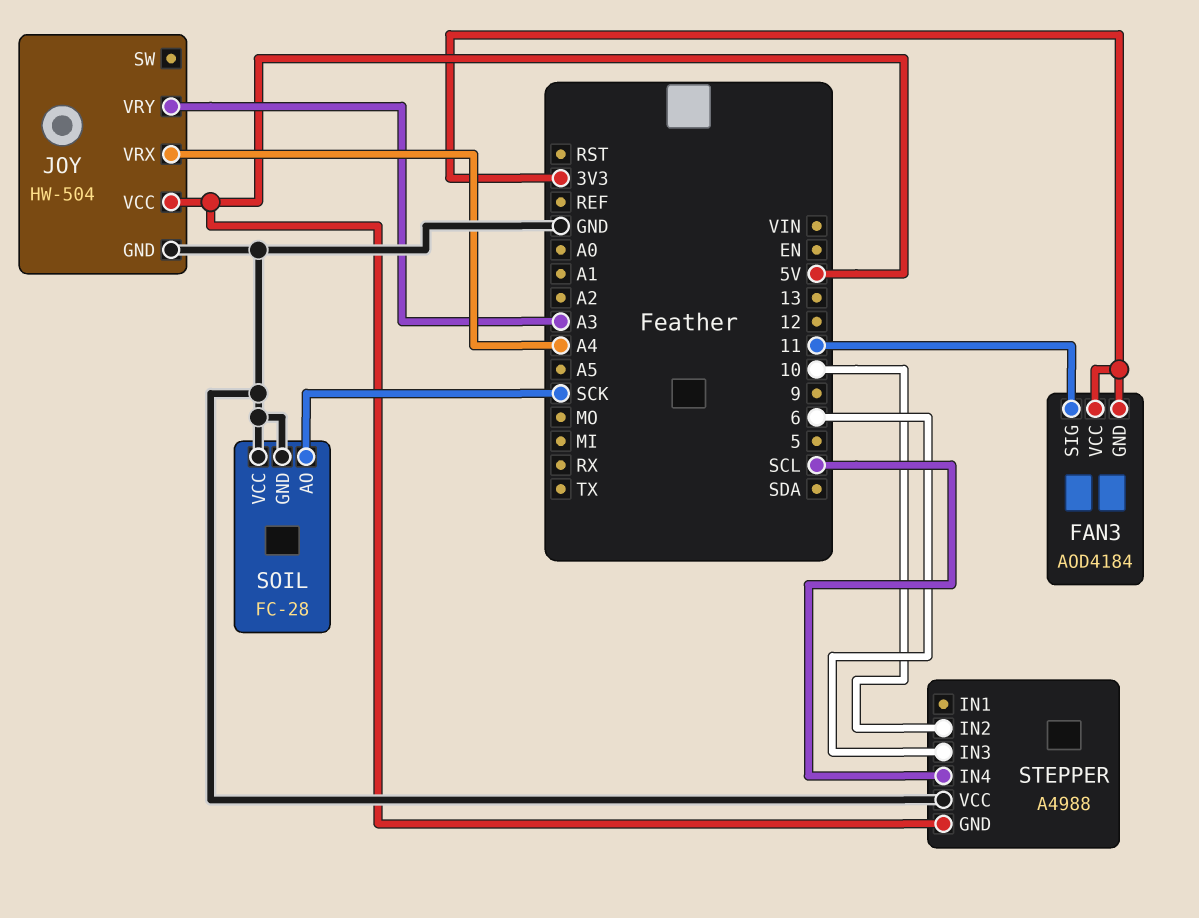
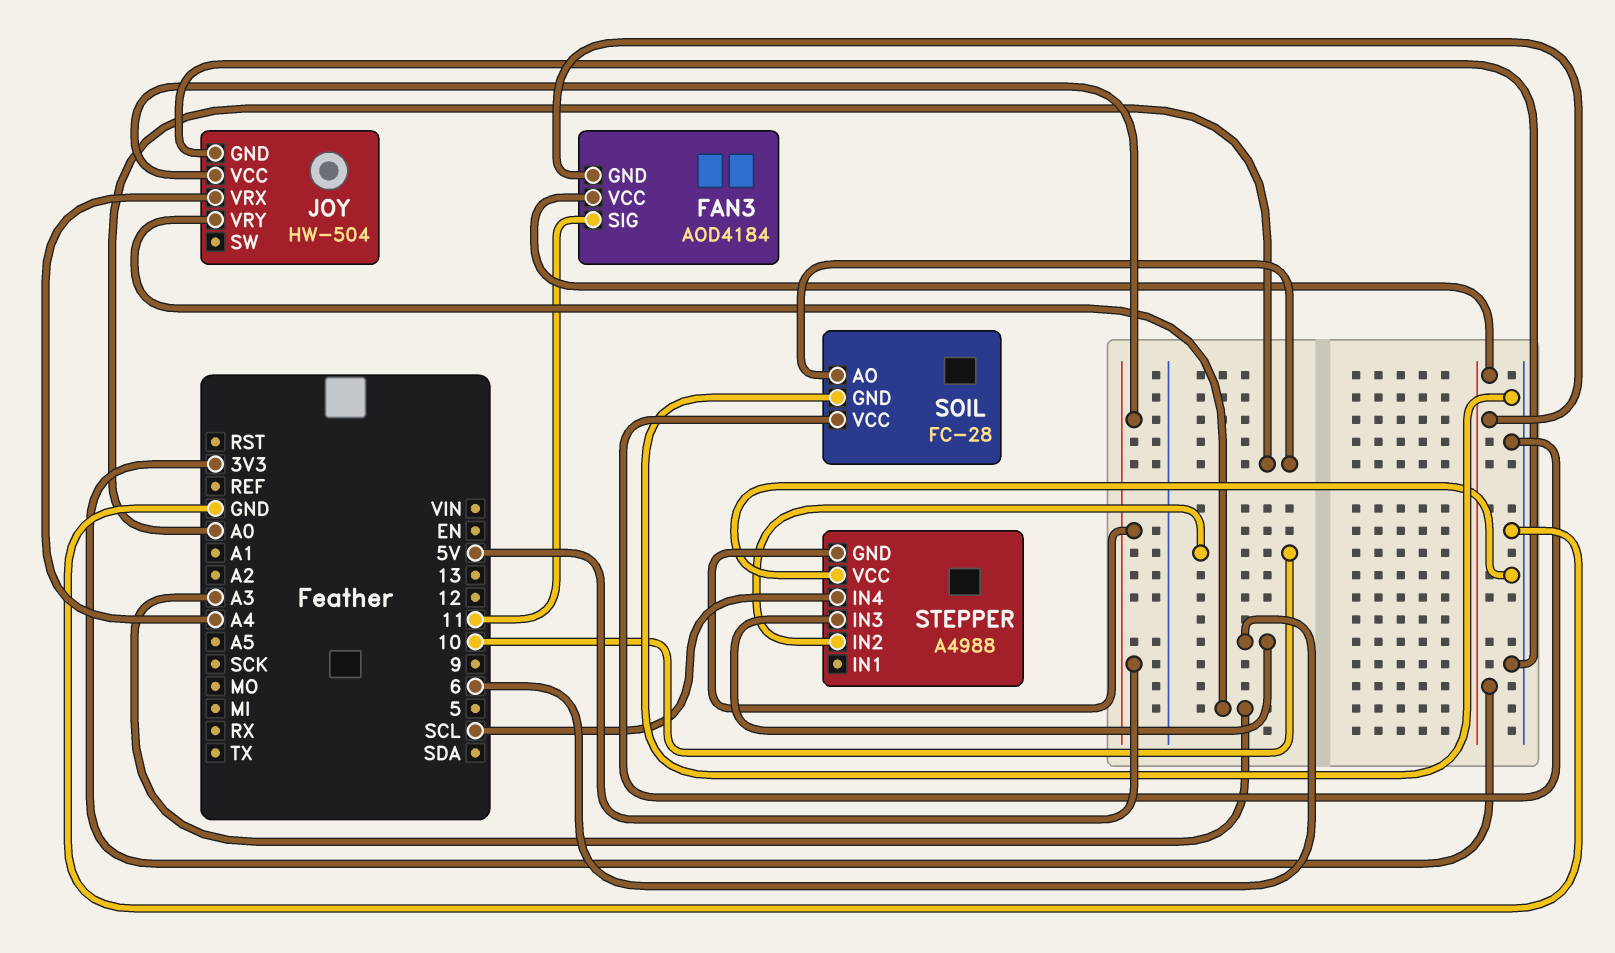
SOIL pin AO: SCK -> A0

